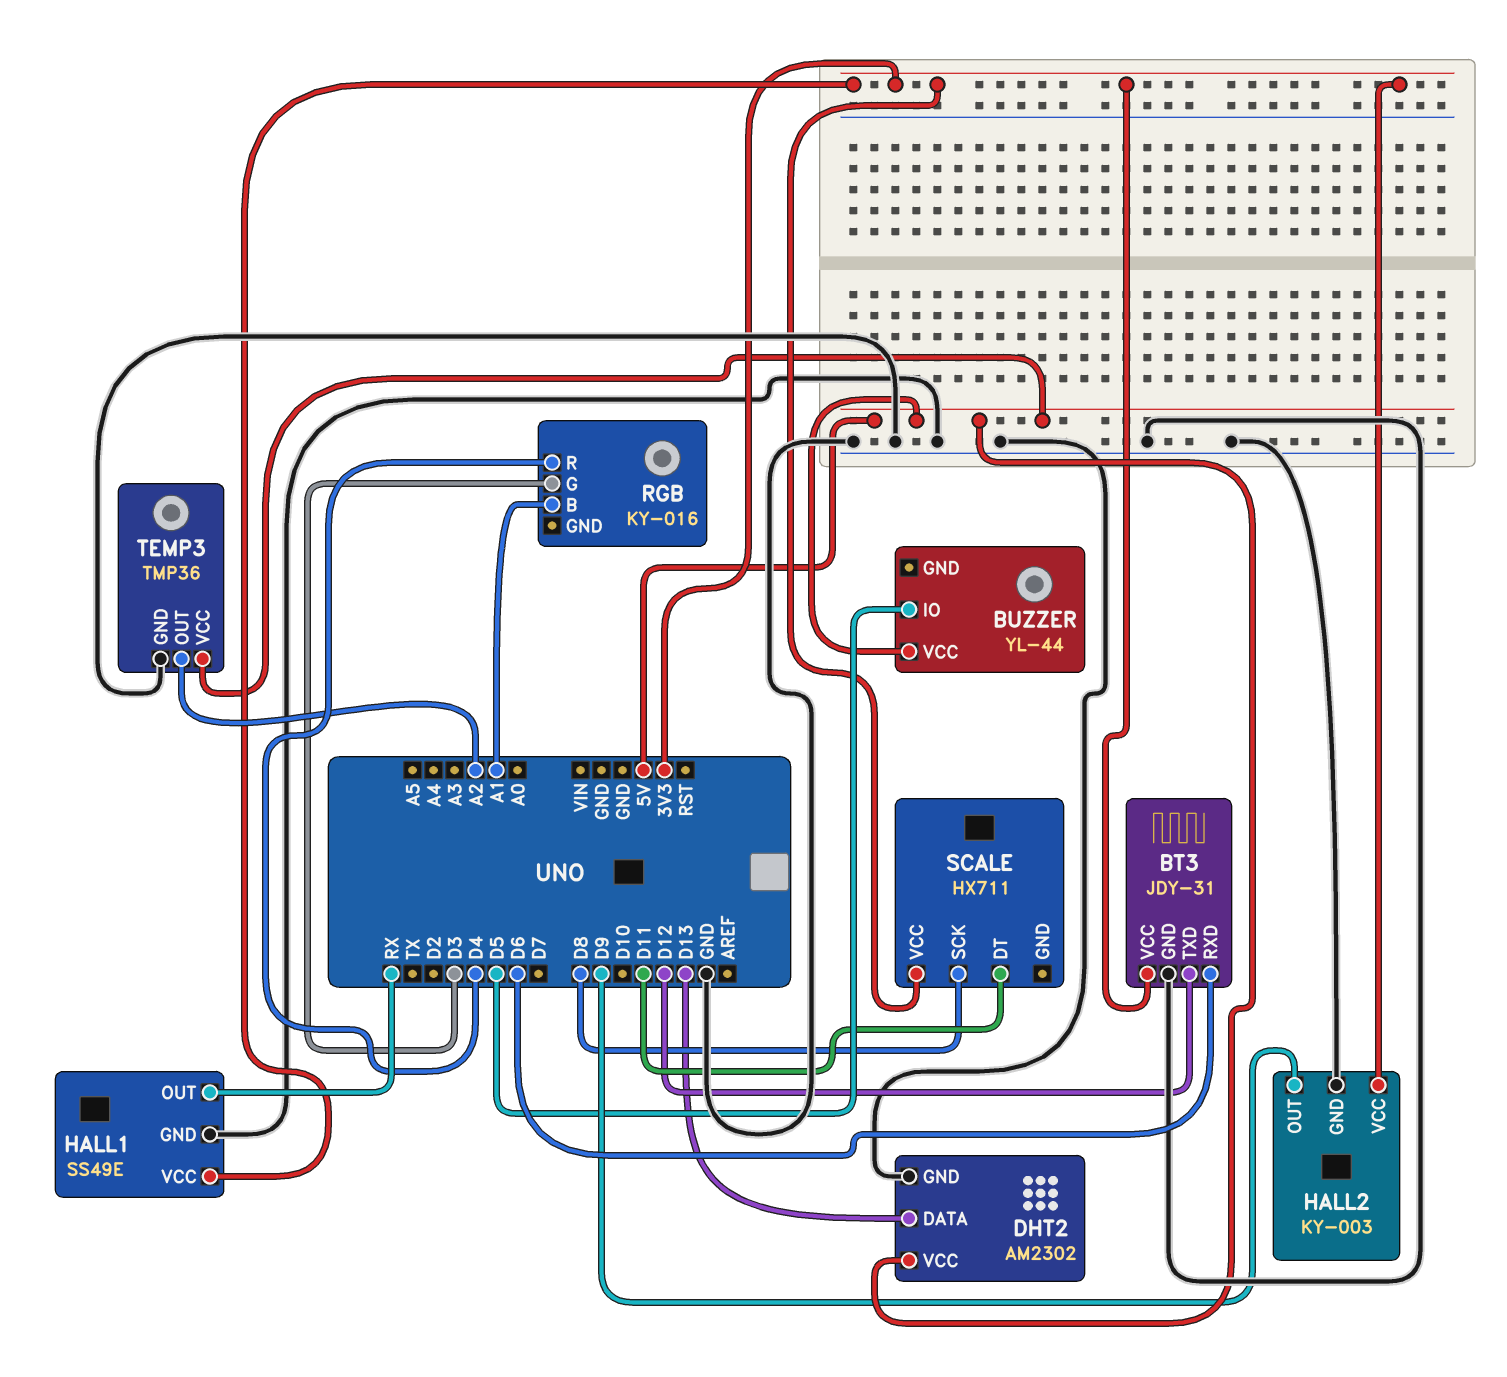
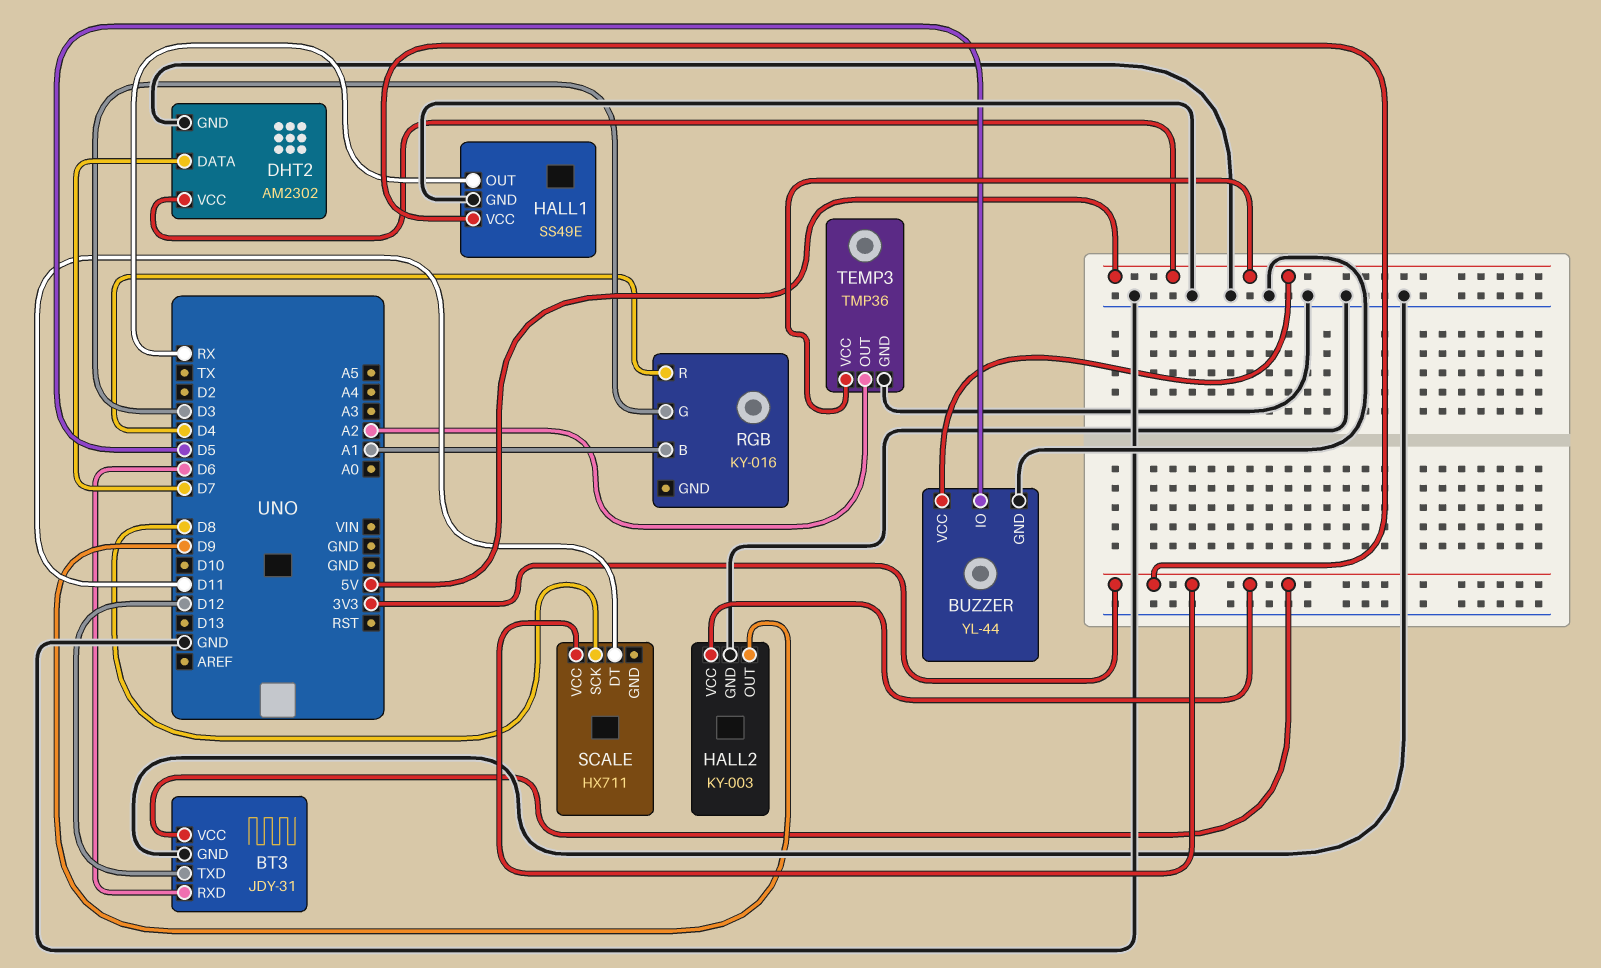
BUZZER pin GND: none -> GND
DHT2 pin DATA: D13 -> D7

